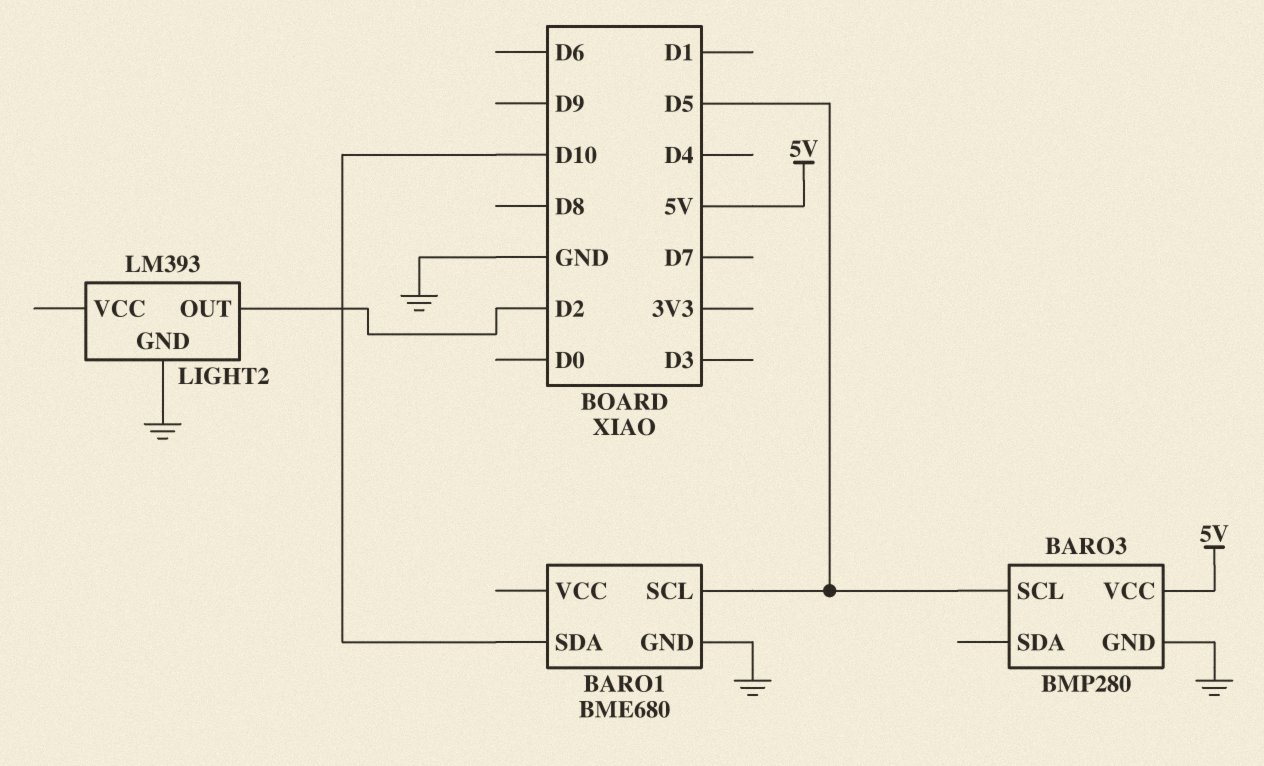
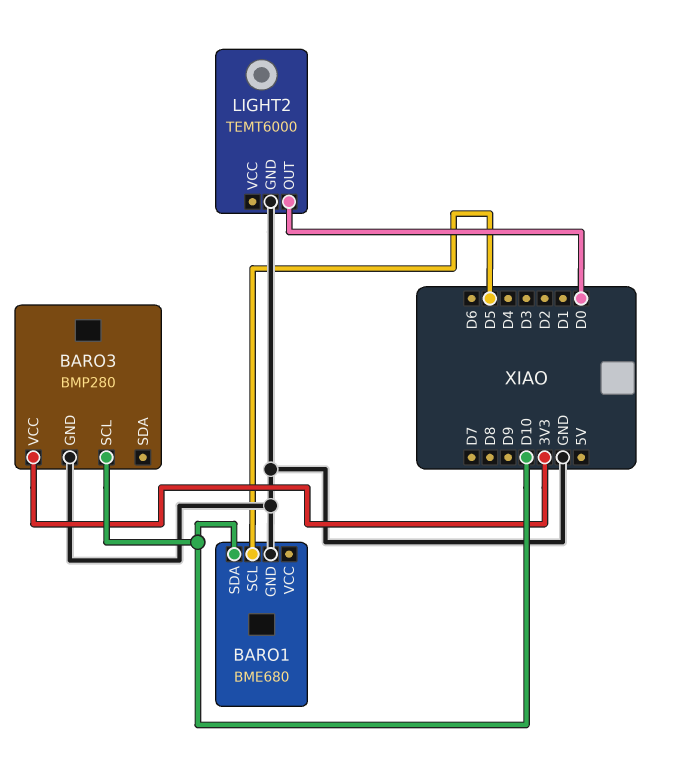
BARO3 pin SCL: D5 -> D10
BARO3 pin VCC: 5V -> 3V3
LIGHT2: LM393 -> TEMT6000
LIGHT2 pin OUT: D2 -> D0

